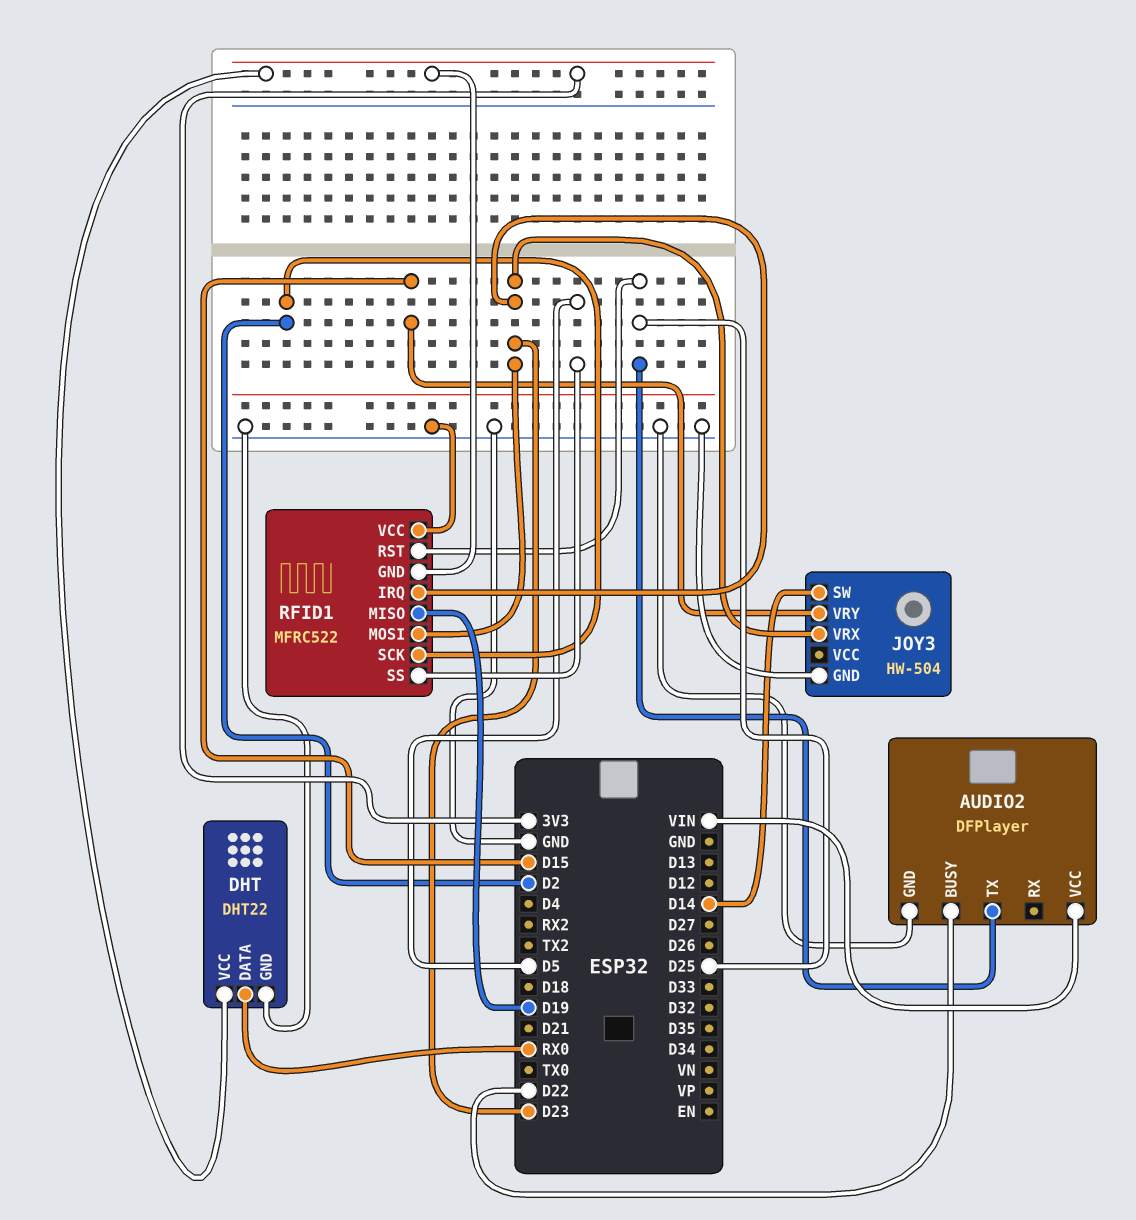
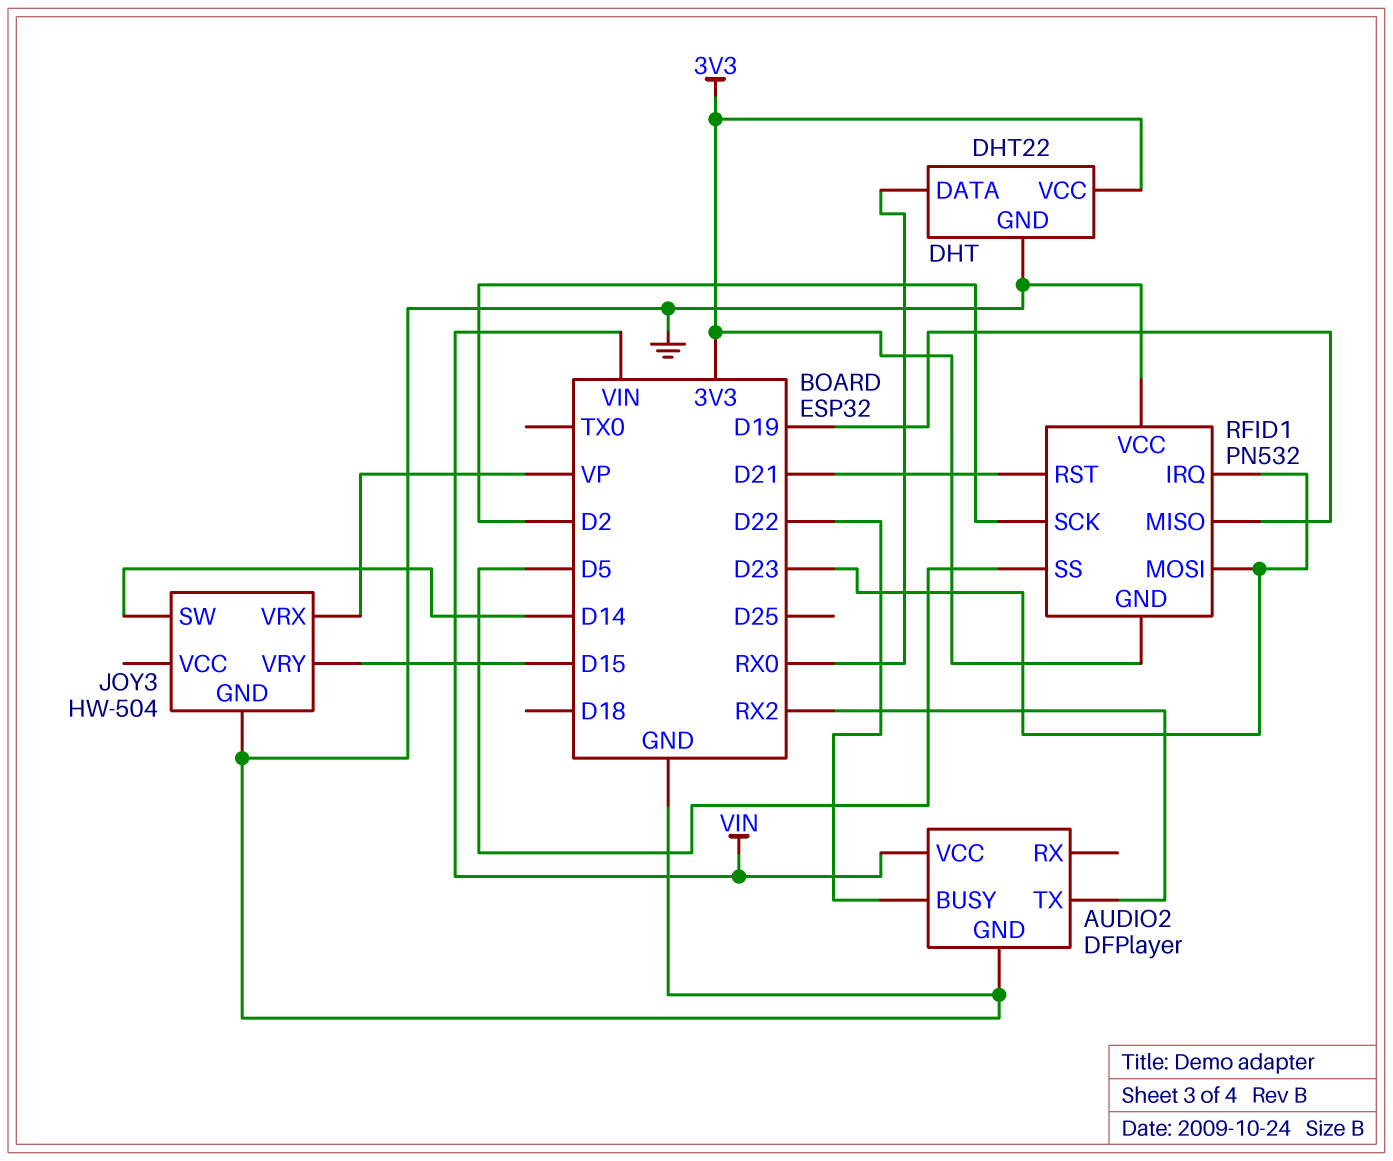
AUDIO2 pin TX: D25 -> RX2
JOY3 pin VRX: D23 -> VP
RFID1: MFRC522 -> PN532
RFID1 pin RST: D25 -> D21

